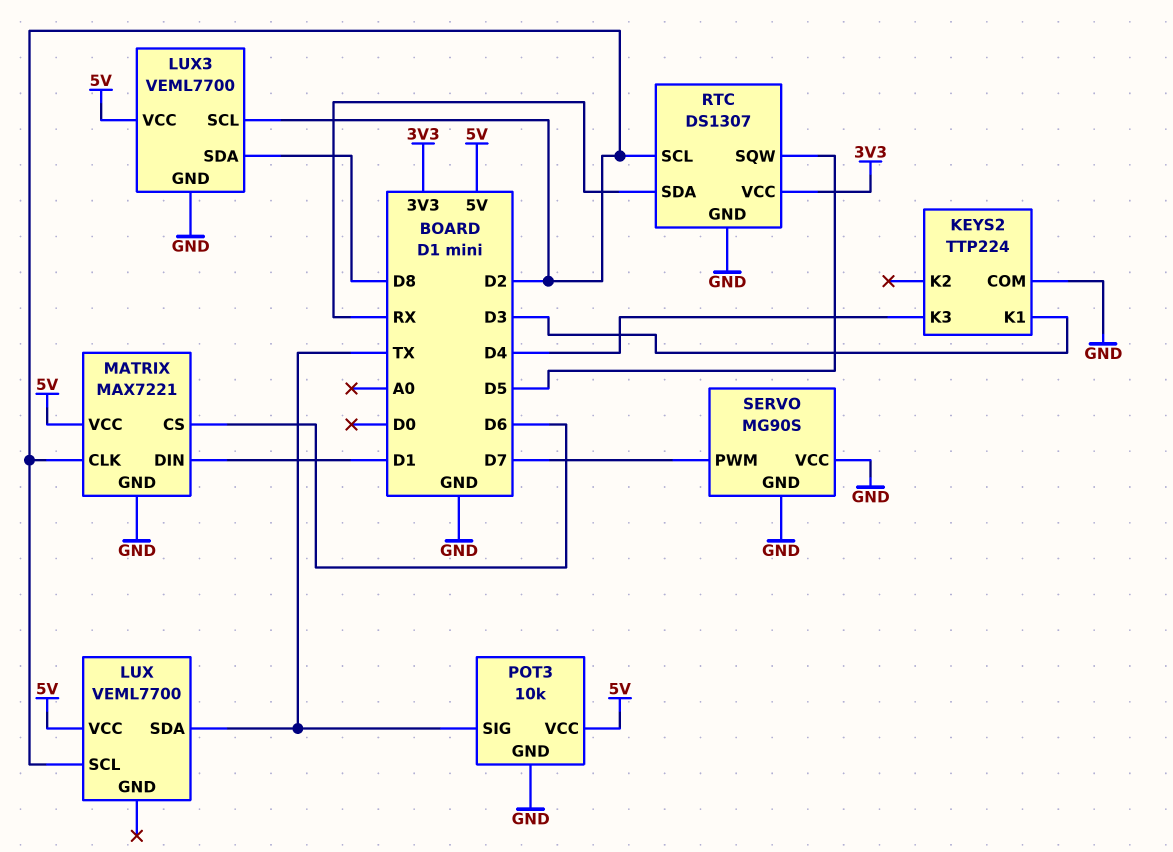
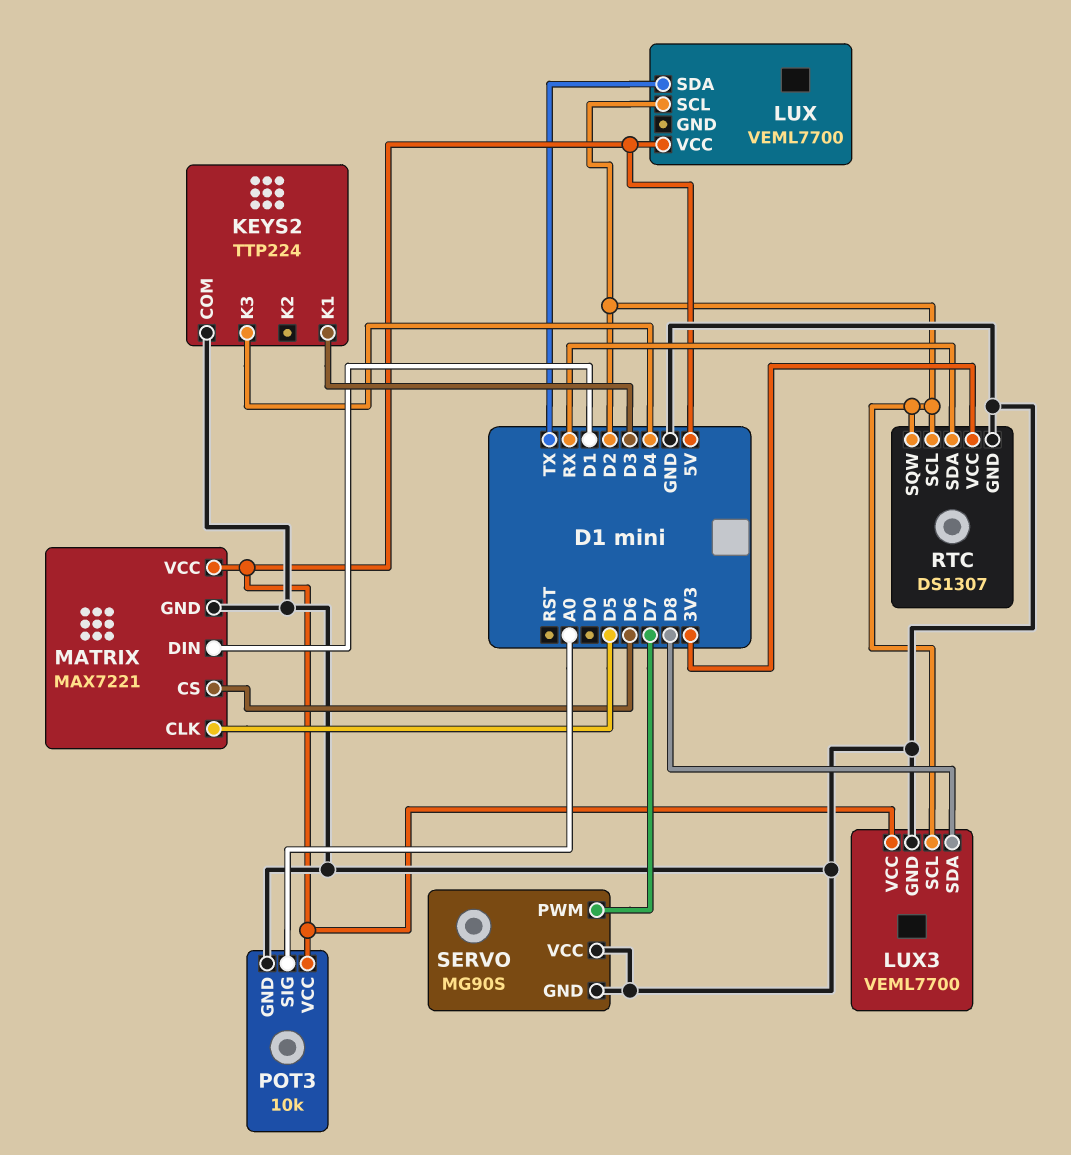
MATRIX pin CLK: D2 -> D5
POT3 pin SIG: TX -> A0
RTC pin SQW: D5 -> D2

